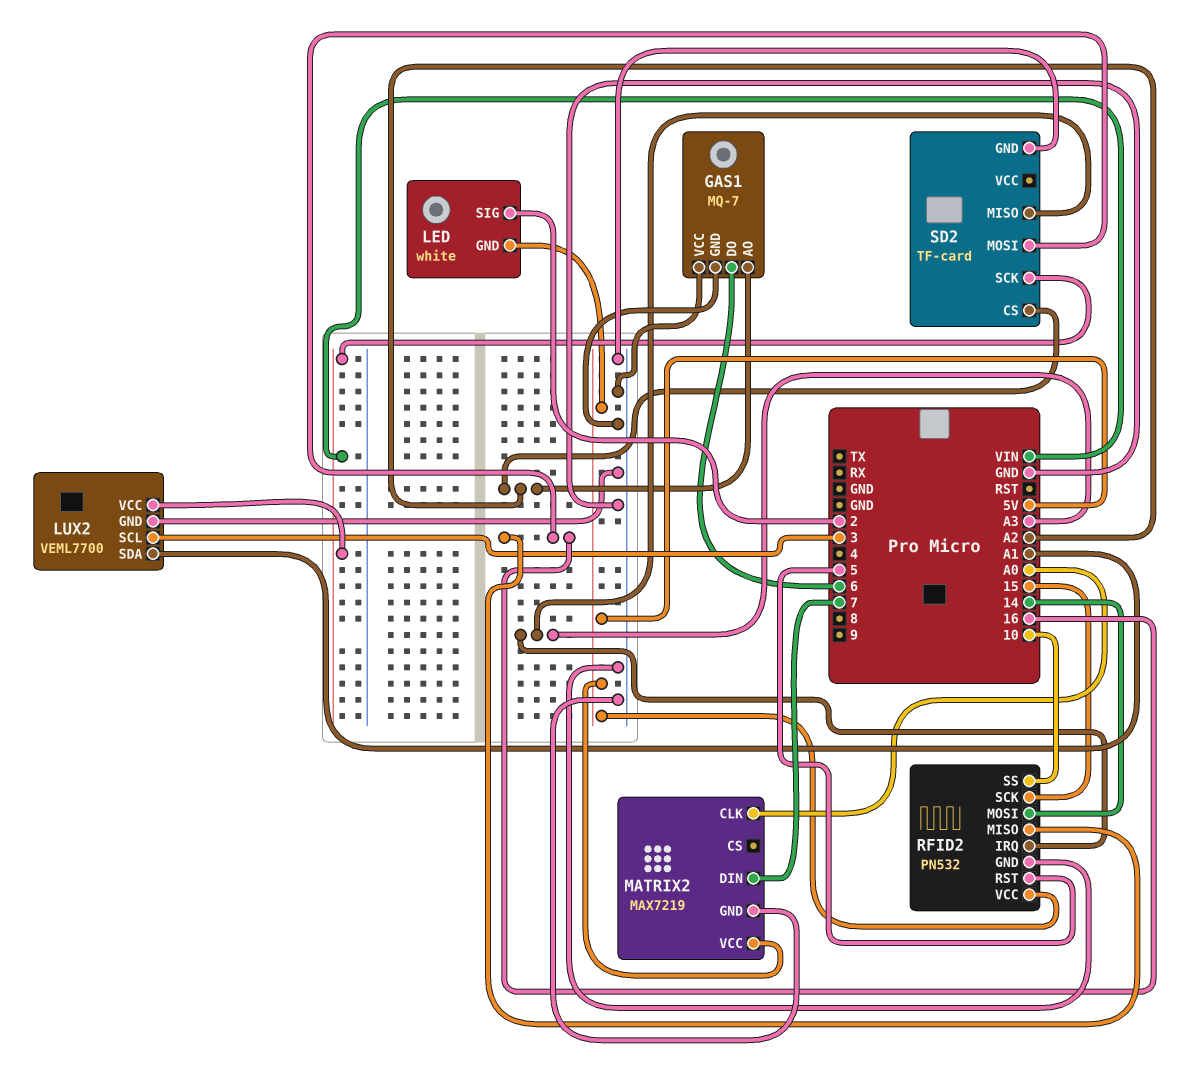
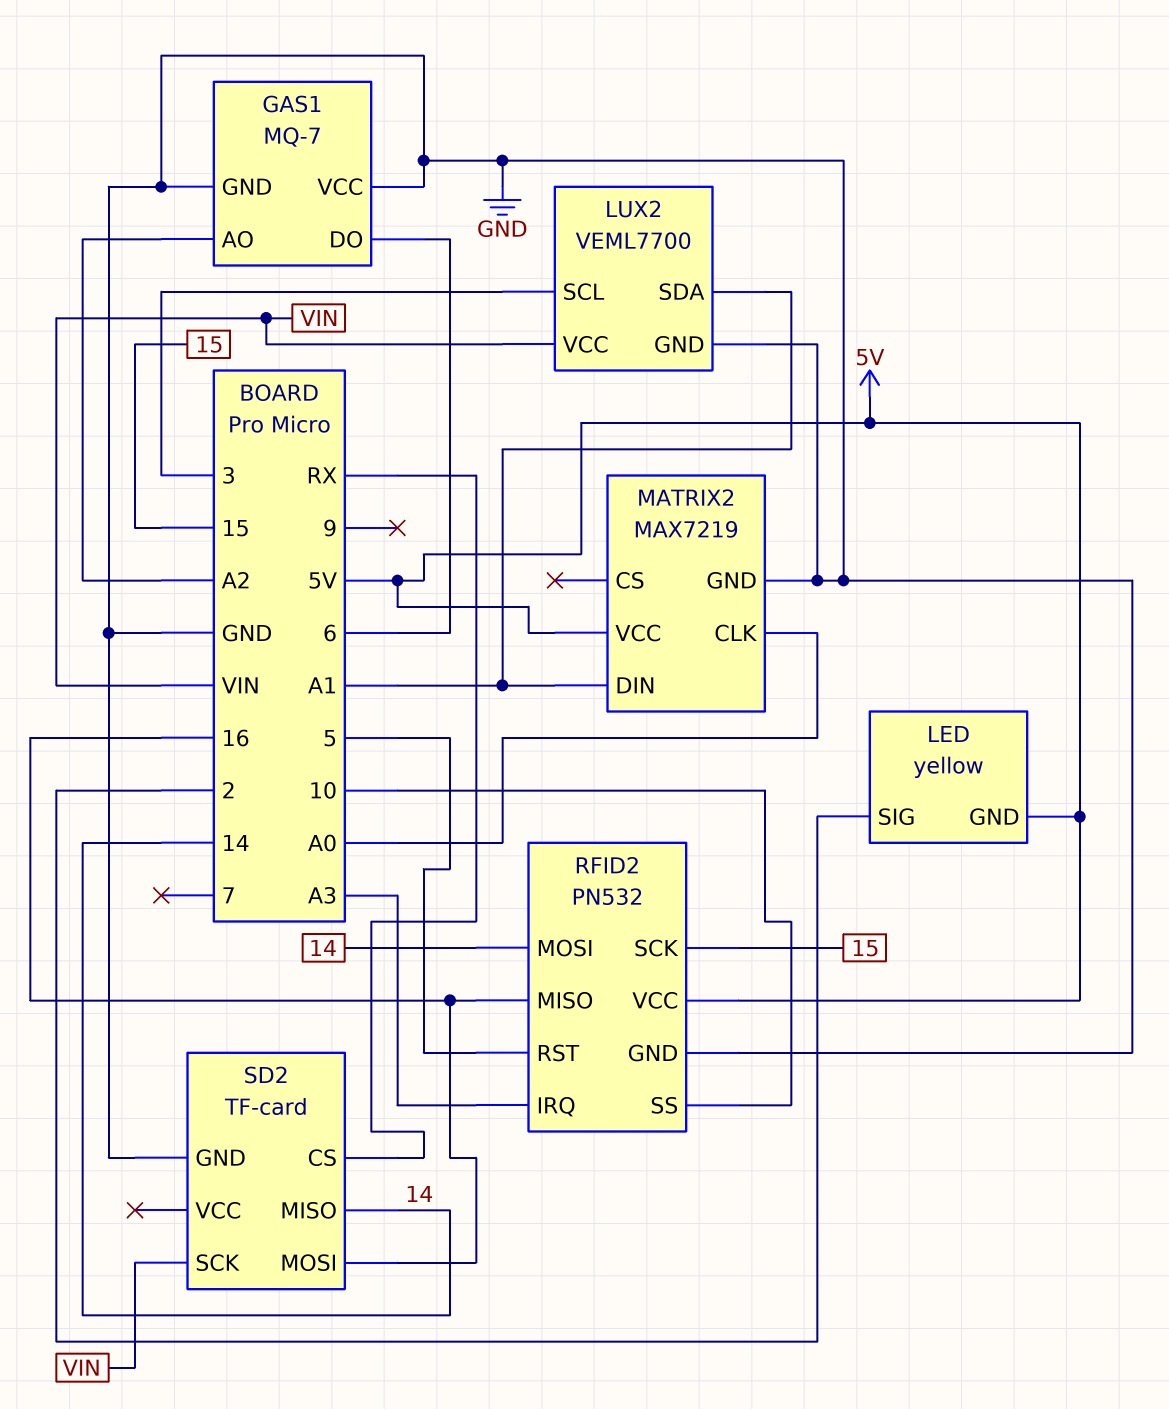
LED: white -> yellow
MATRIX2 pin DIN: 7 -> A1
SD2 pin CS: A2 -> RX
SD2 pin MISO: A3 -> 14

